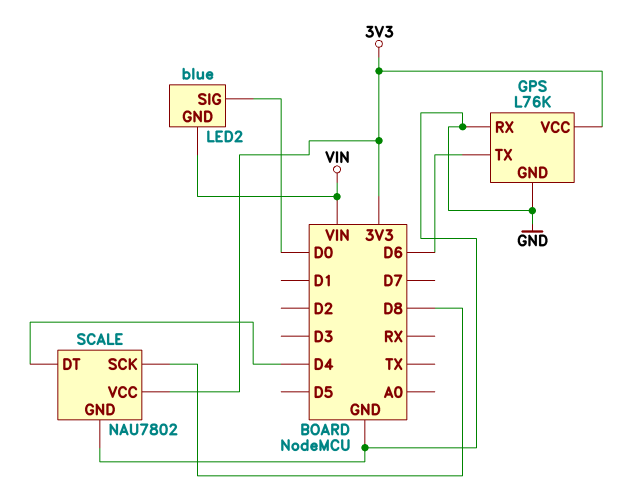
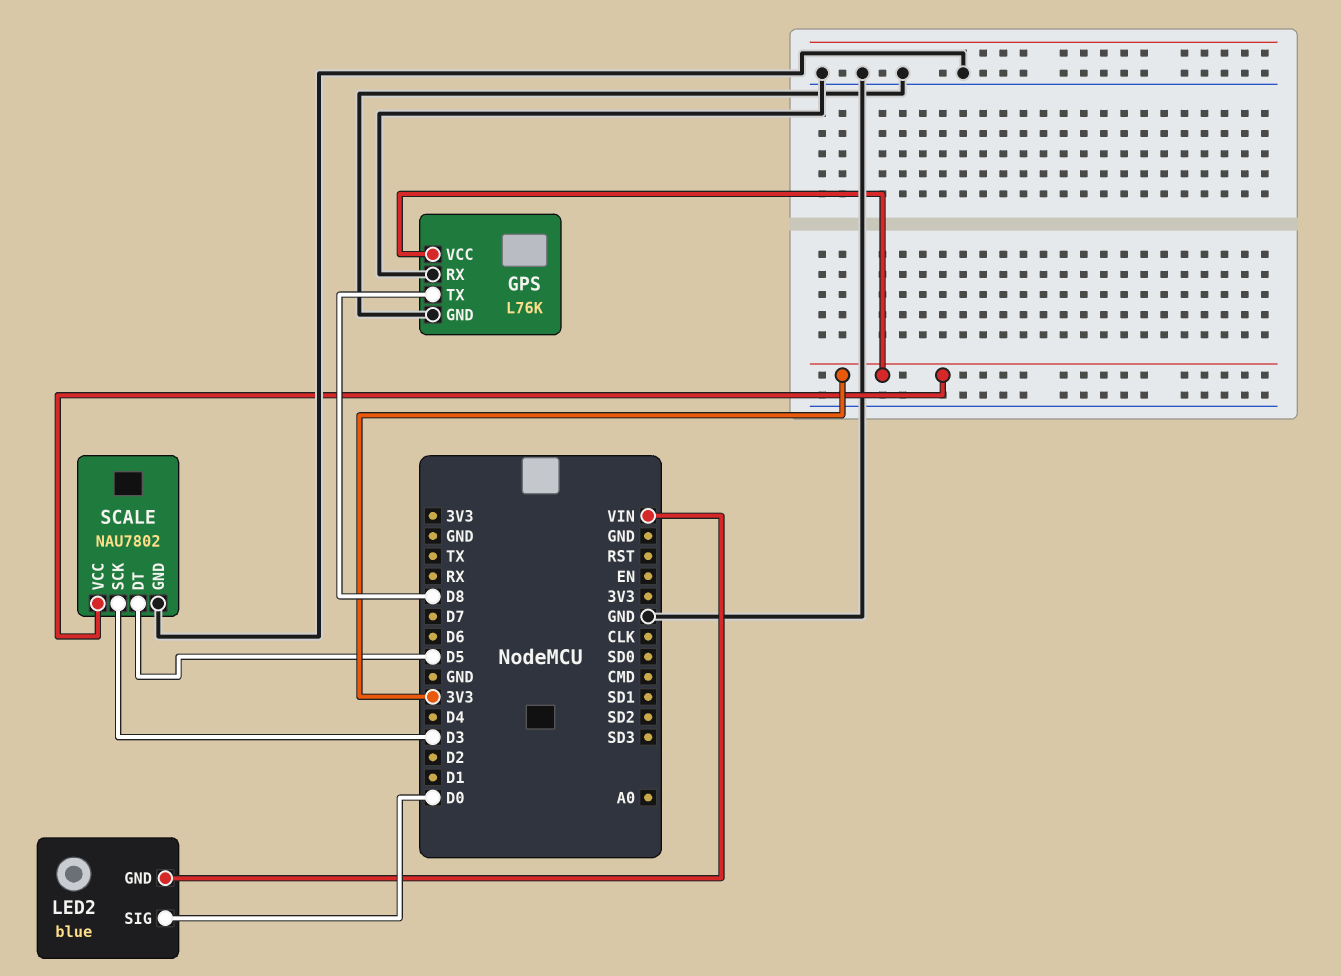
GPS pin TX: D6 -> D8
SCALE pin DT: D4 -> D5
SCALE pin SCK: D8 -> D3

